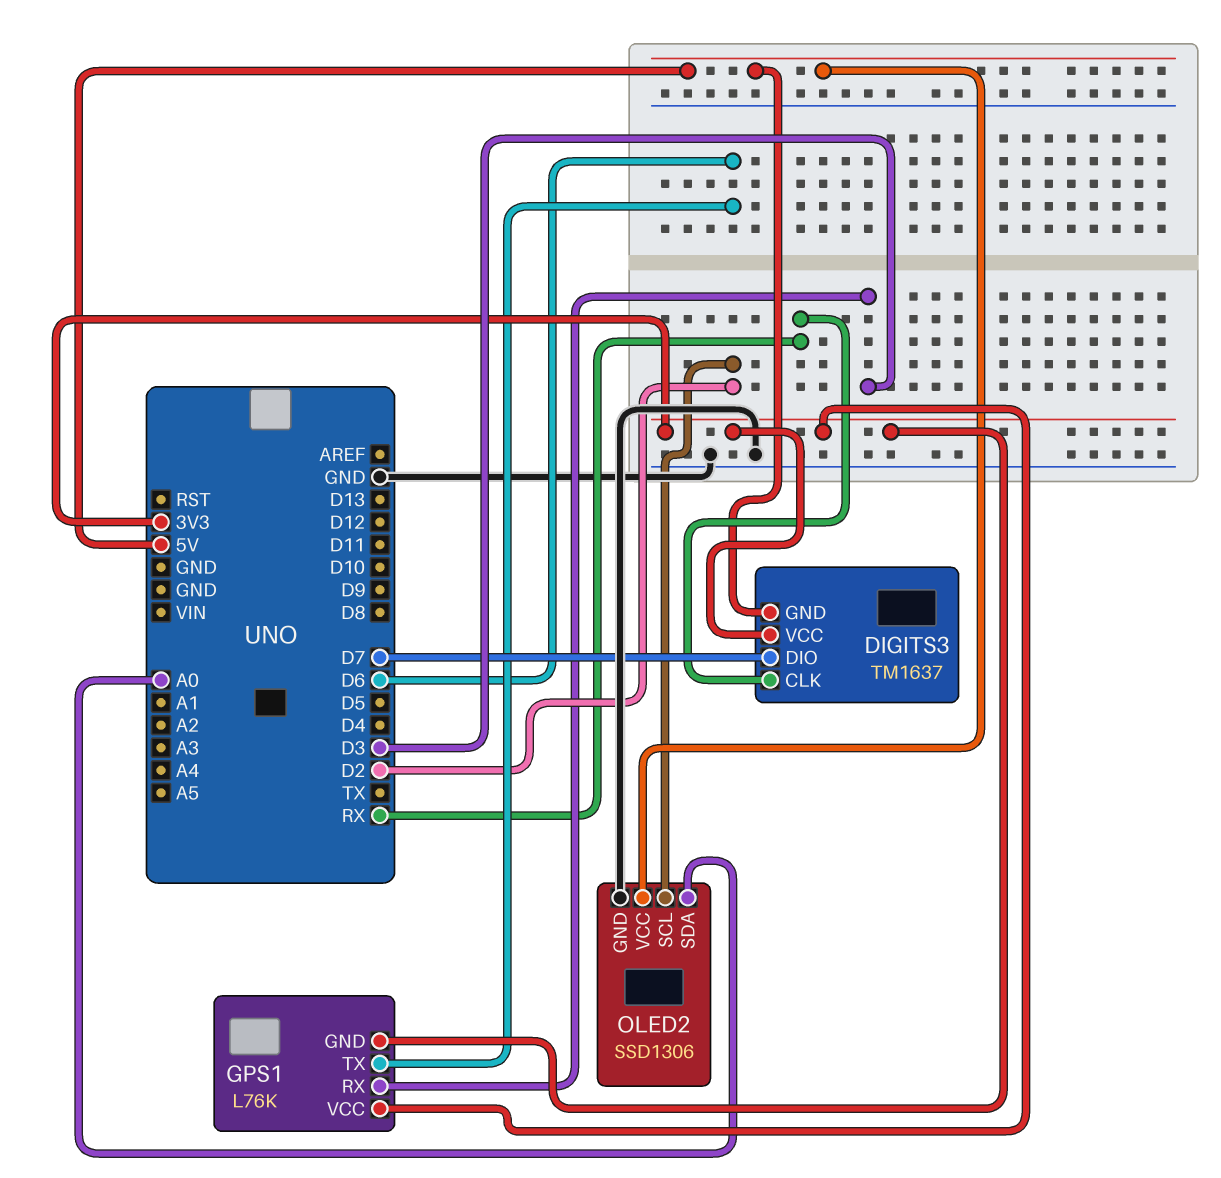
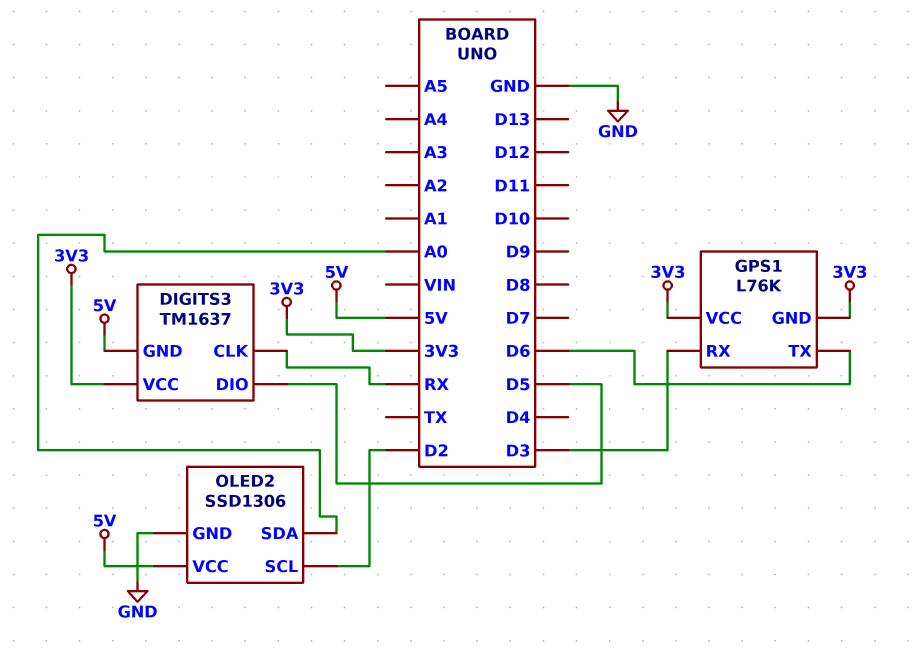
DIGITS3 pin DIO: D7 -> D5

